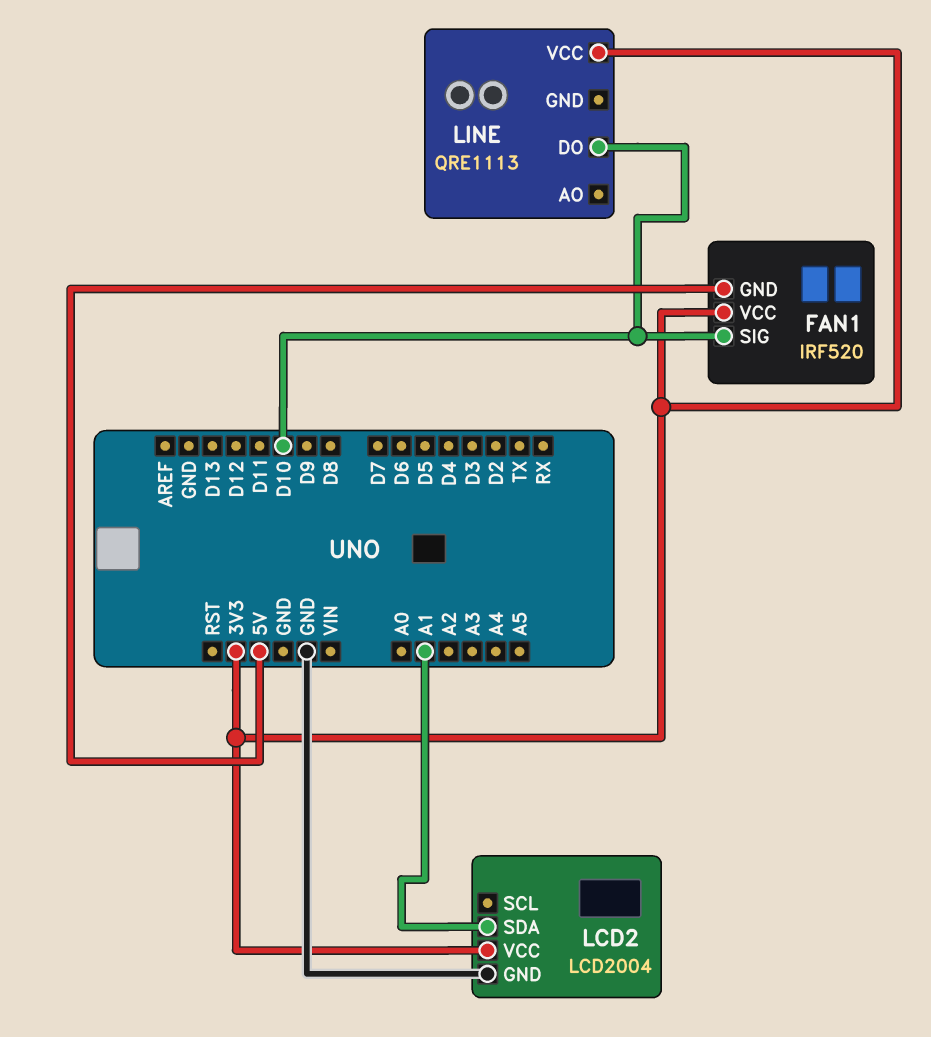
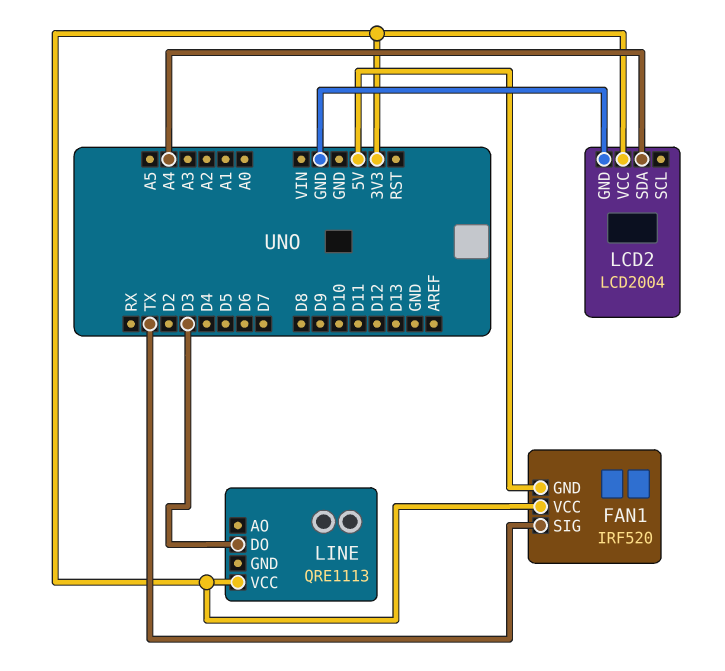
FAN1 pin SIG: D10 -> TX
LCD2 pin SDA: A1 -> A4
LINE pin DO: D10 -> D3

